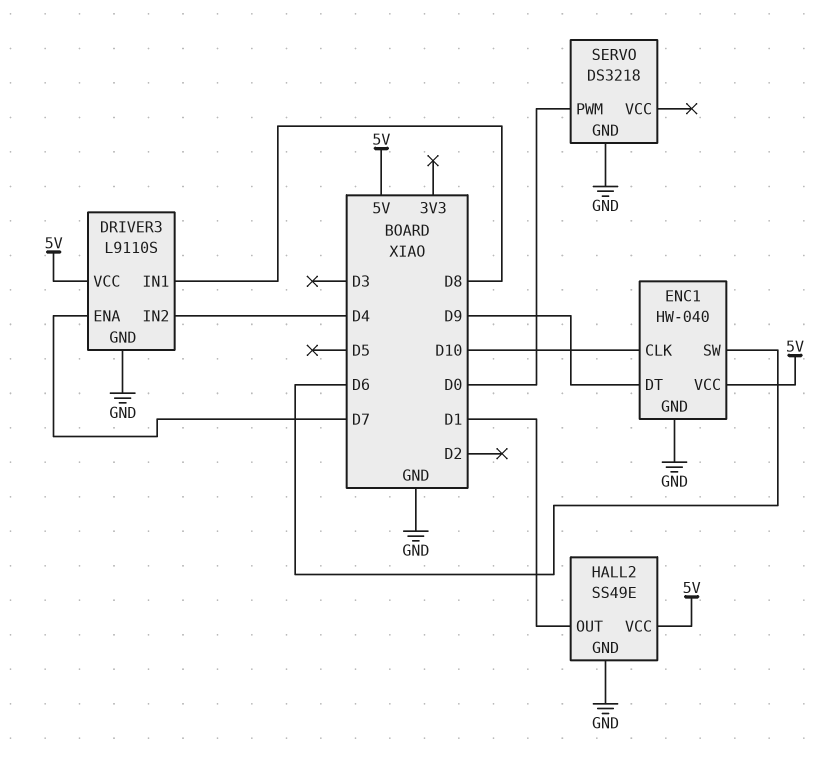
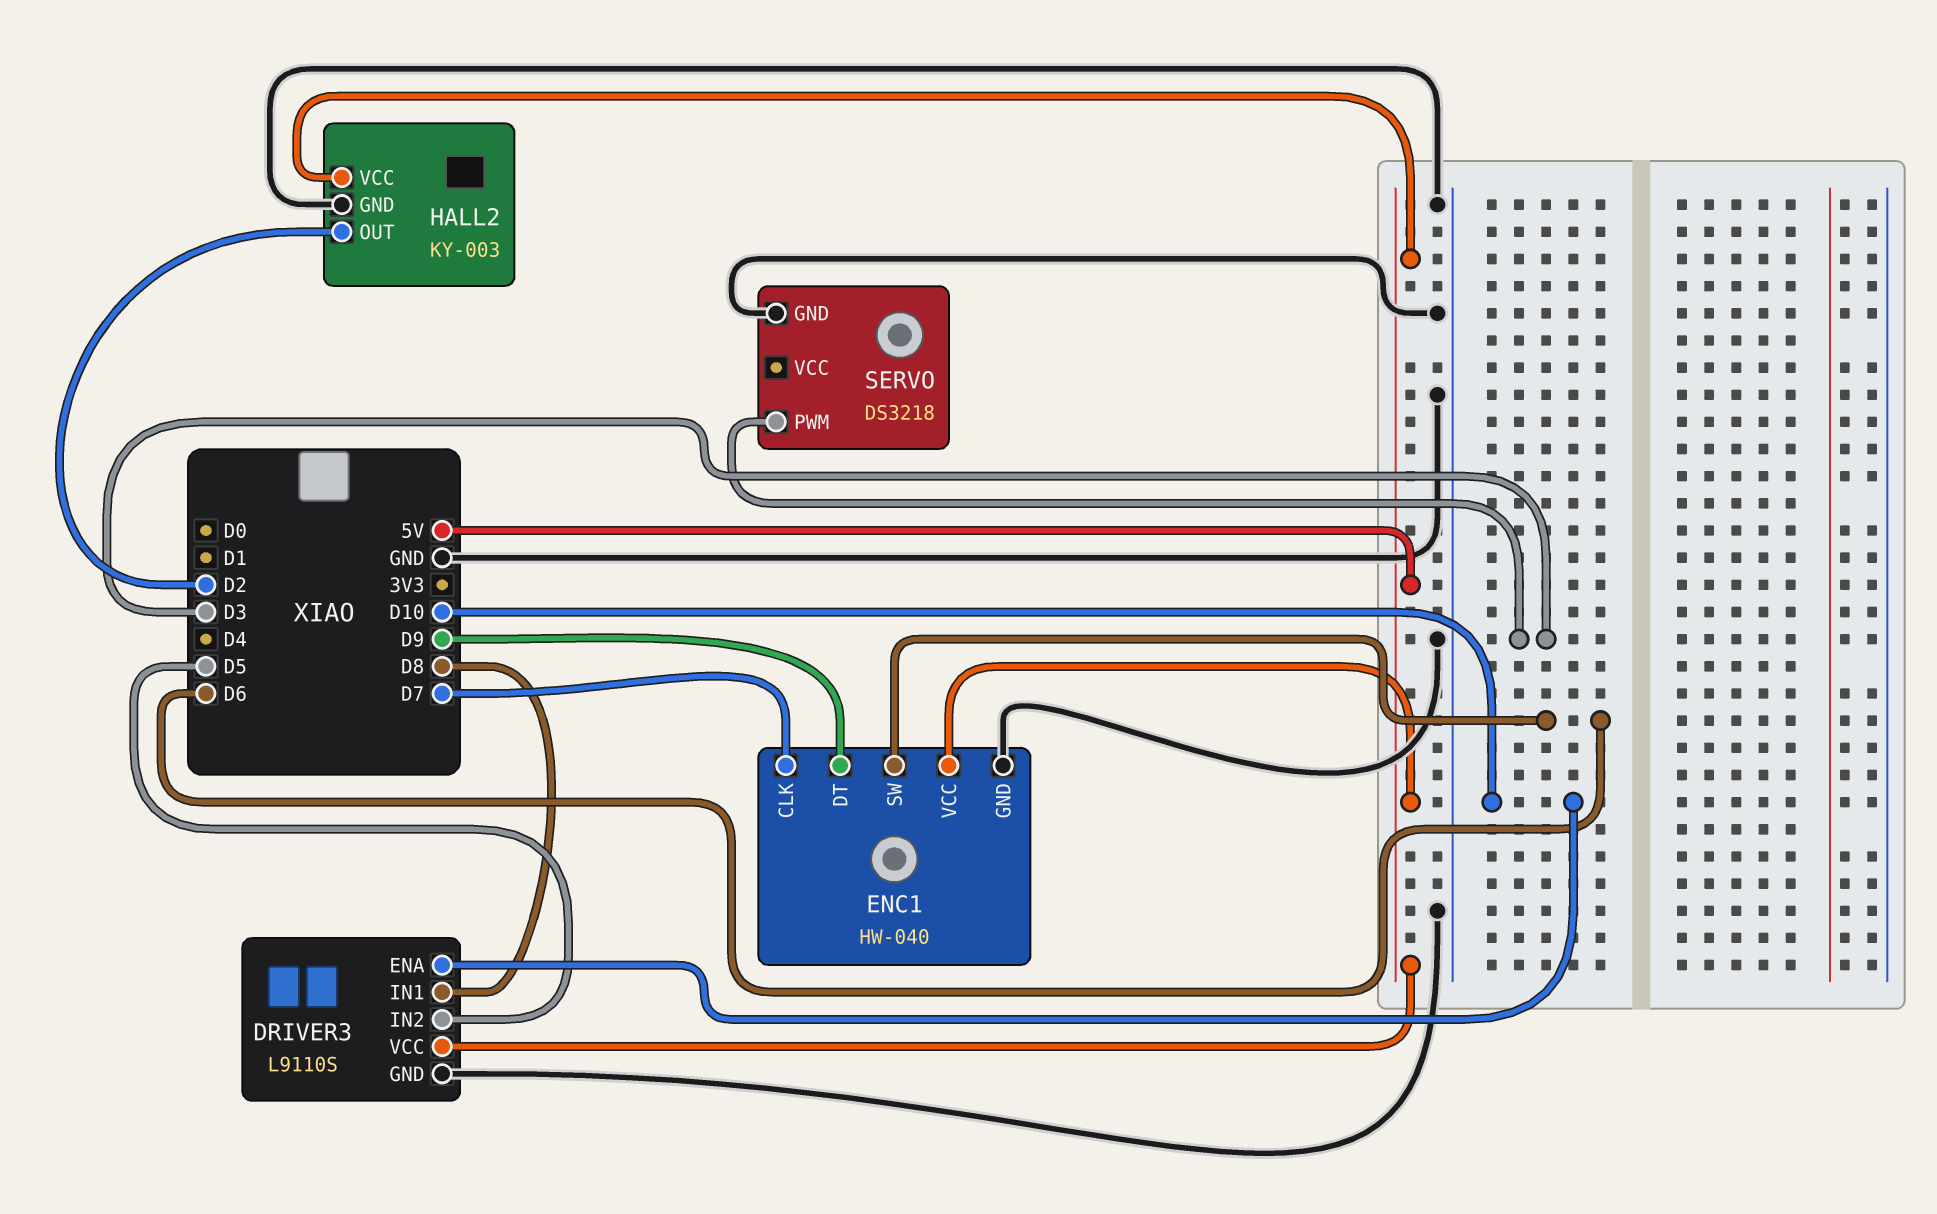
DRIVER3 pin ENA: D7 -> D10
DRIVER3 pin IN2: D4 -> D5
ENC1 pin CLK: D10 -> D7
HALL2: SS49E -> KY-003
HALL2 pin OUT: D1 -> D2
SERVO pin PWM: D0 -> D3

